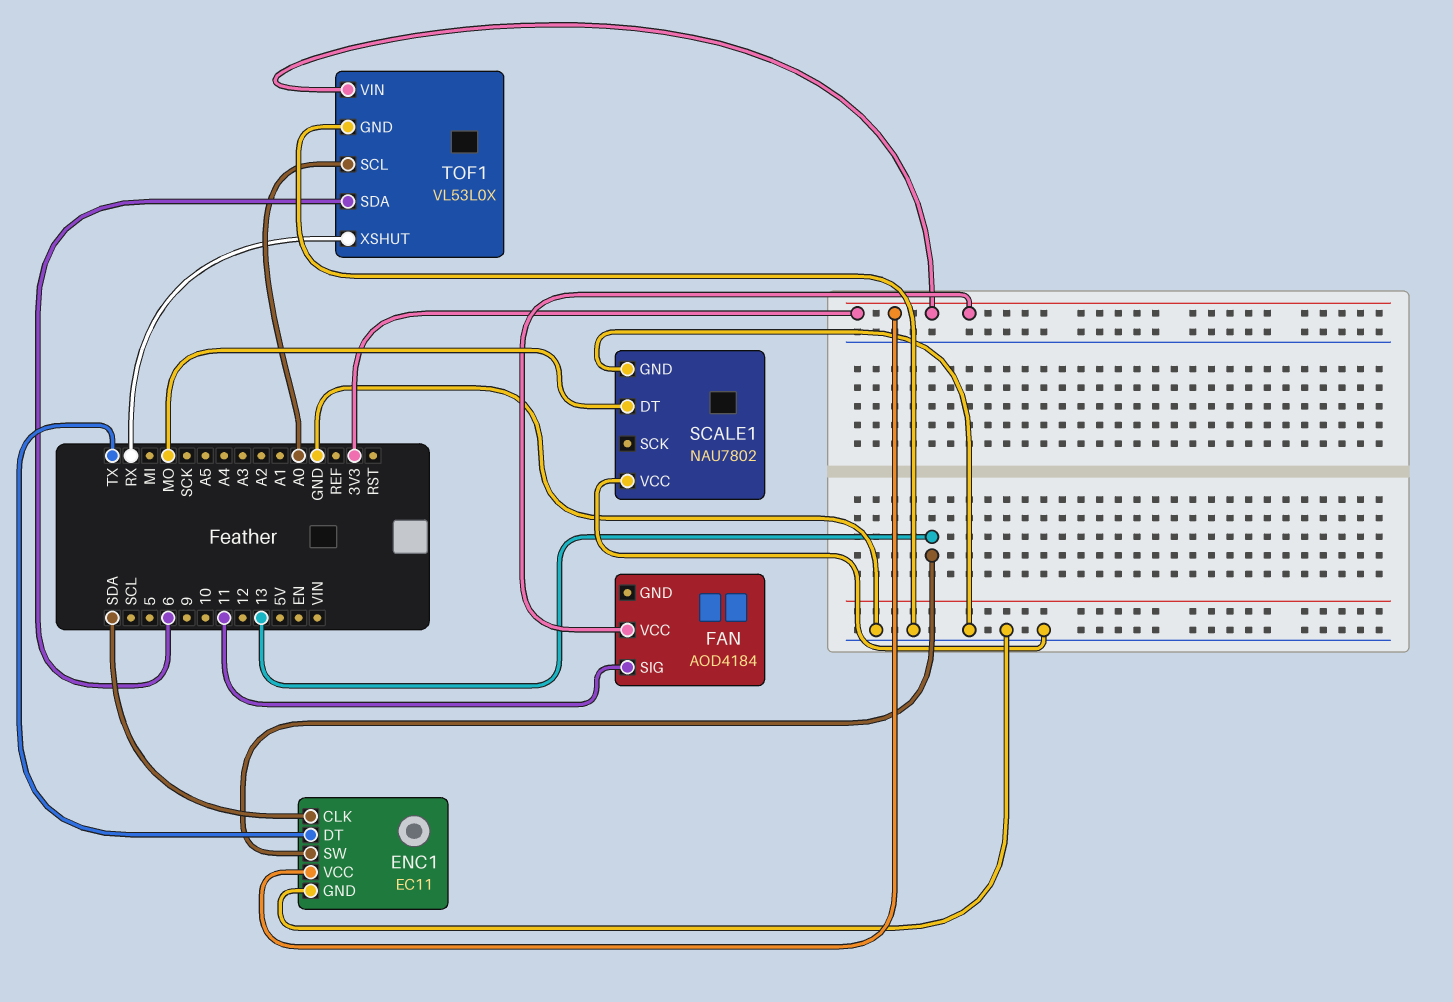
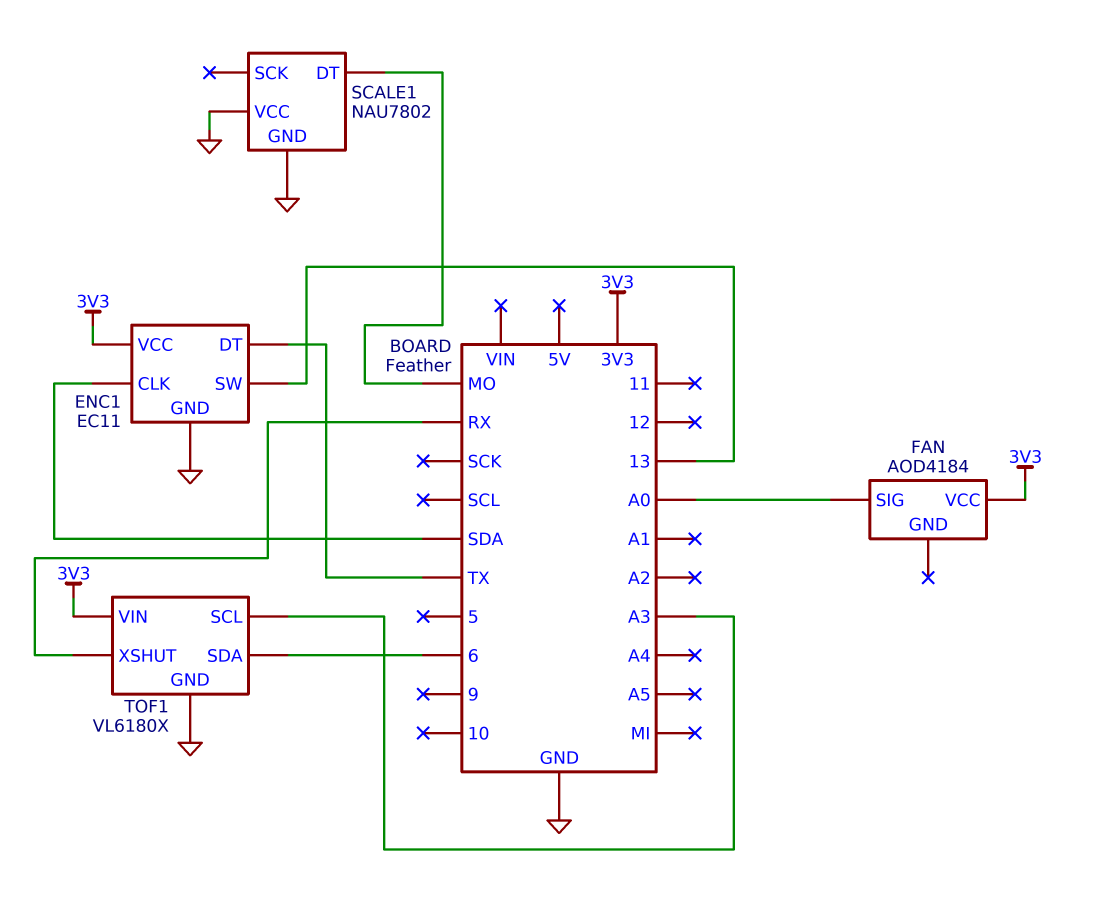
FAN pin SIG: 11 -> A0
TOF1: VL53L0X -> VL6180X
TOF1 pin SCL: A0 -> A3

